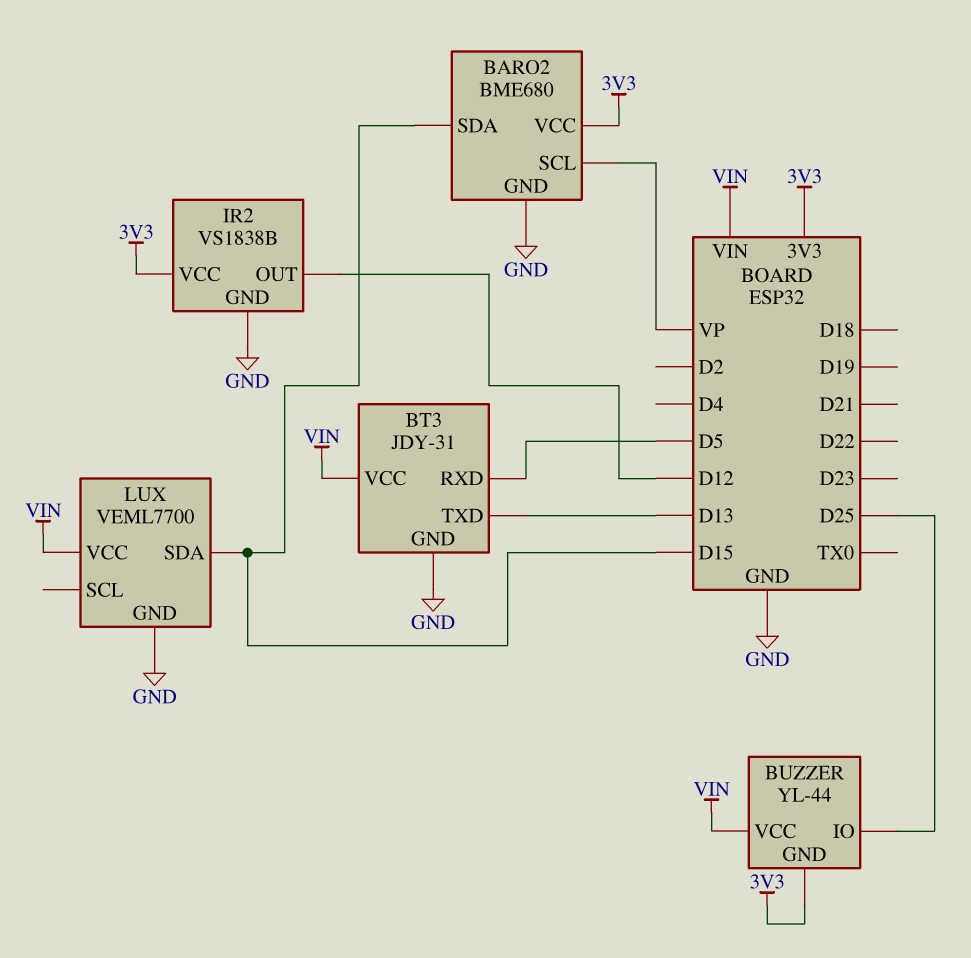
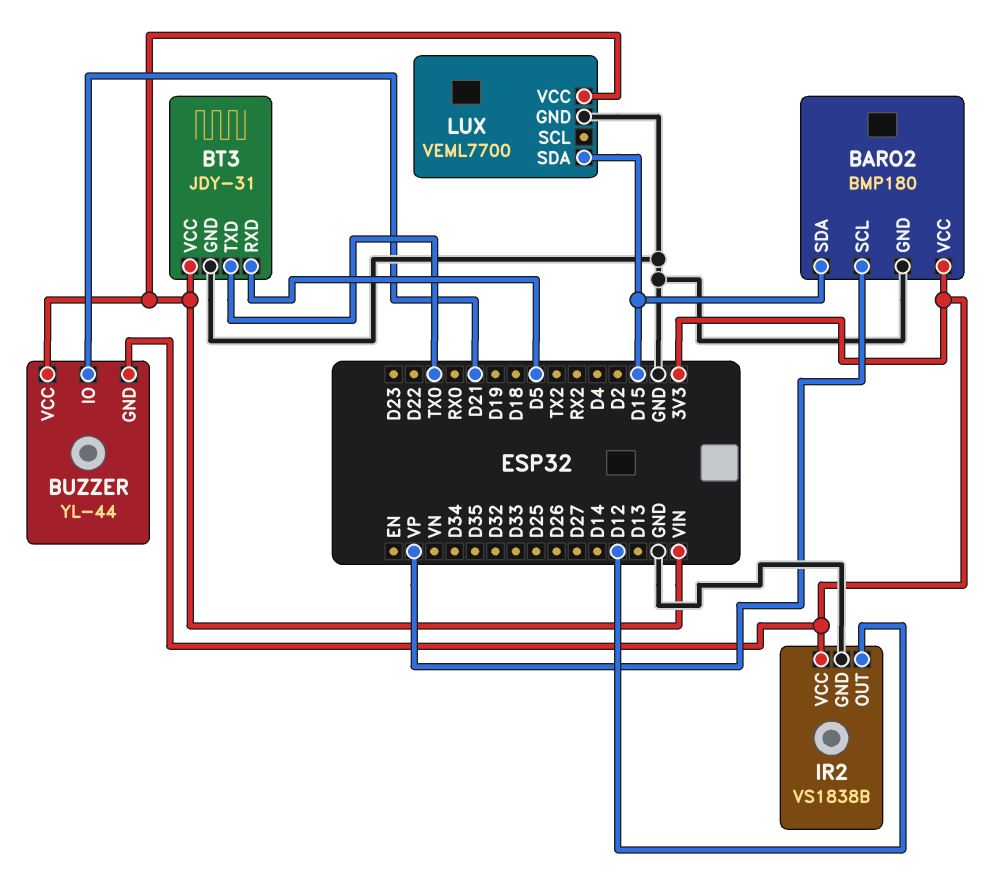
BARO2: BME680 -> BMP180
BT3 pin TXD: D13 -> TX0
BUZZER pin IO: D25 -> D21

